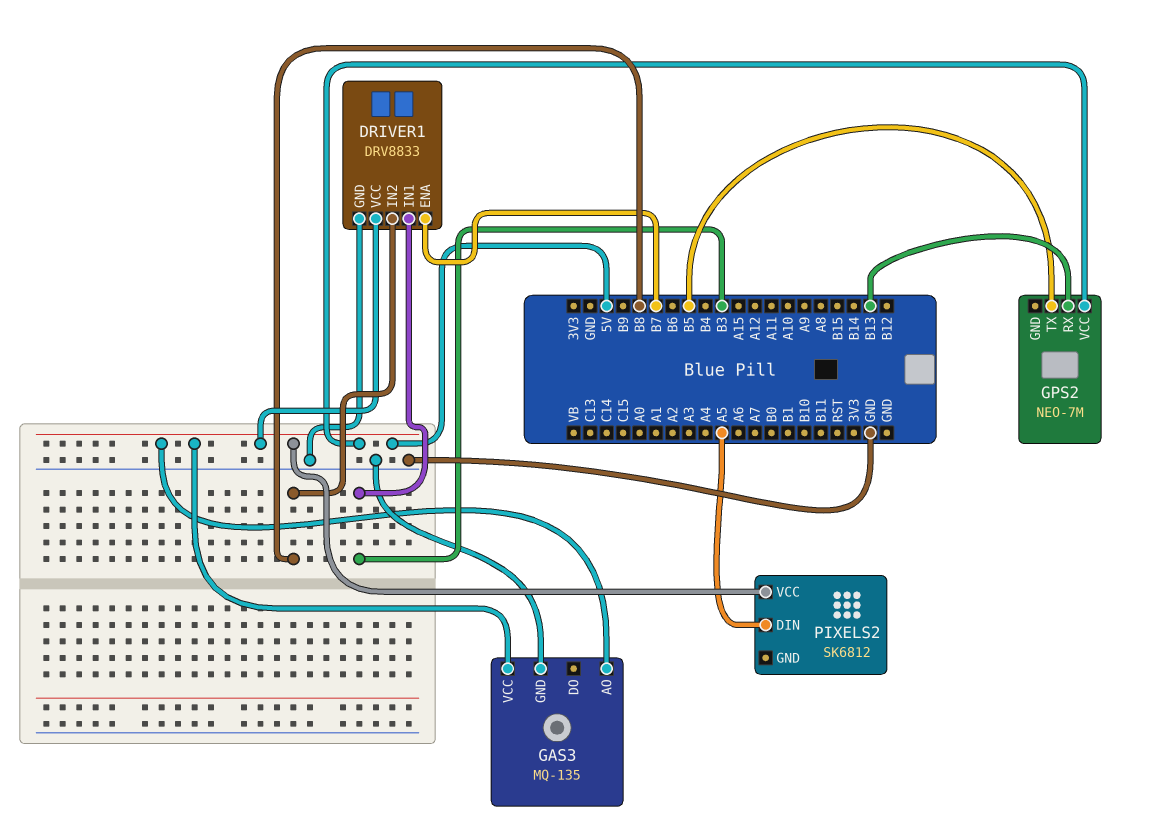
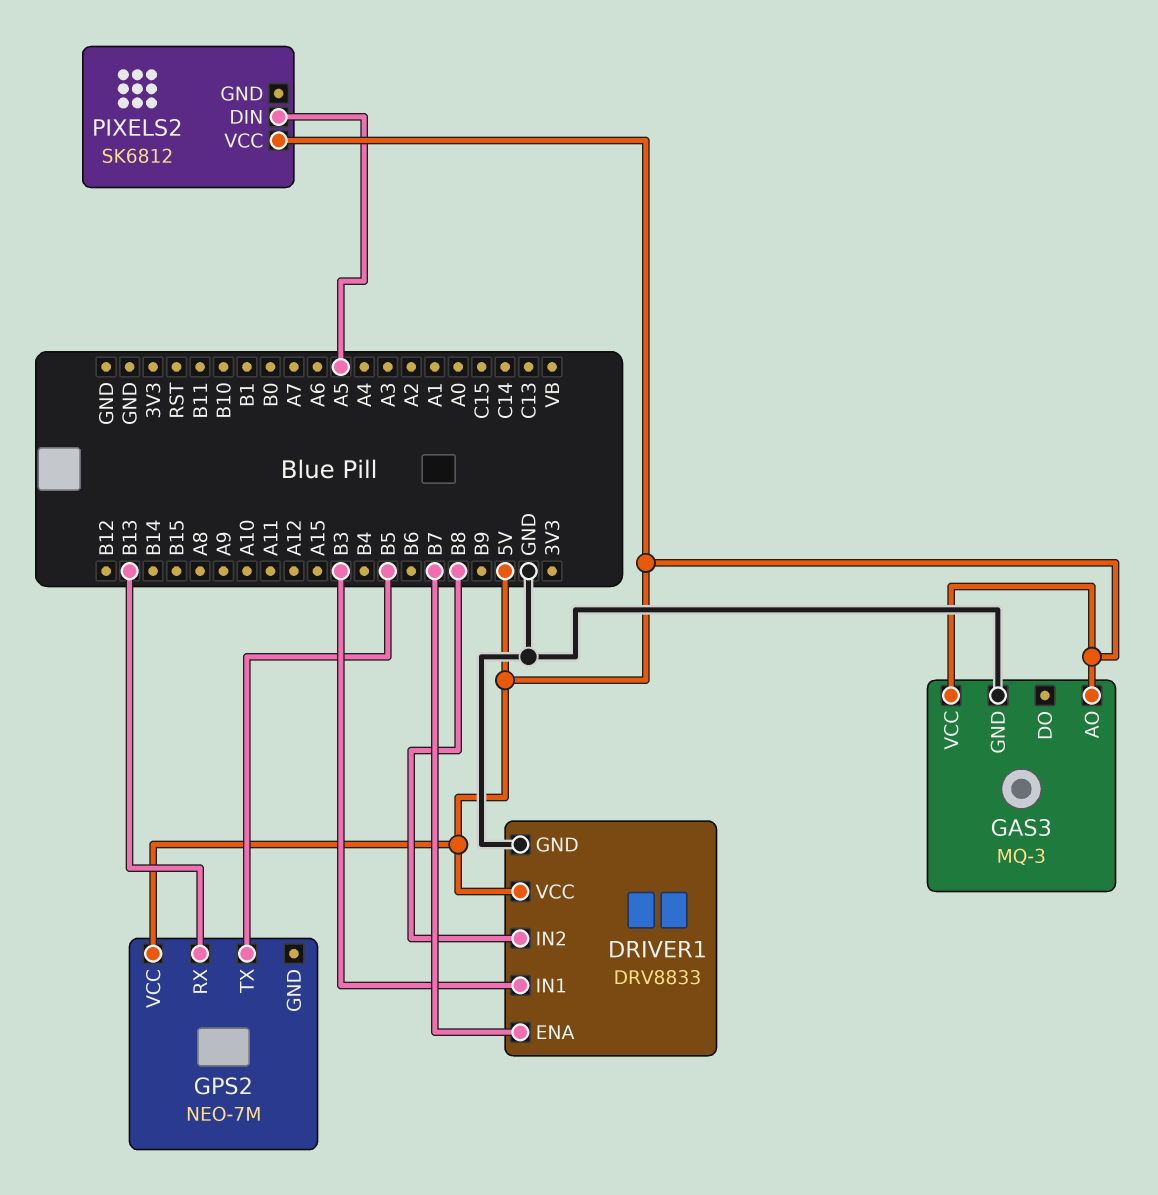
GAS3: MQ-135 -> MQ-3

